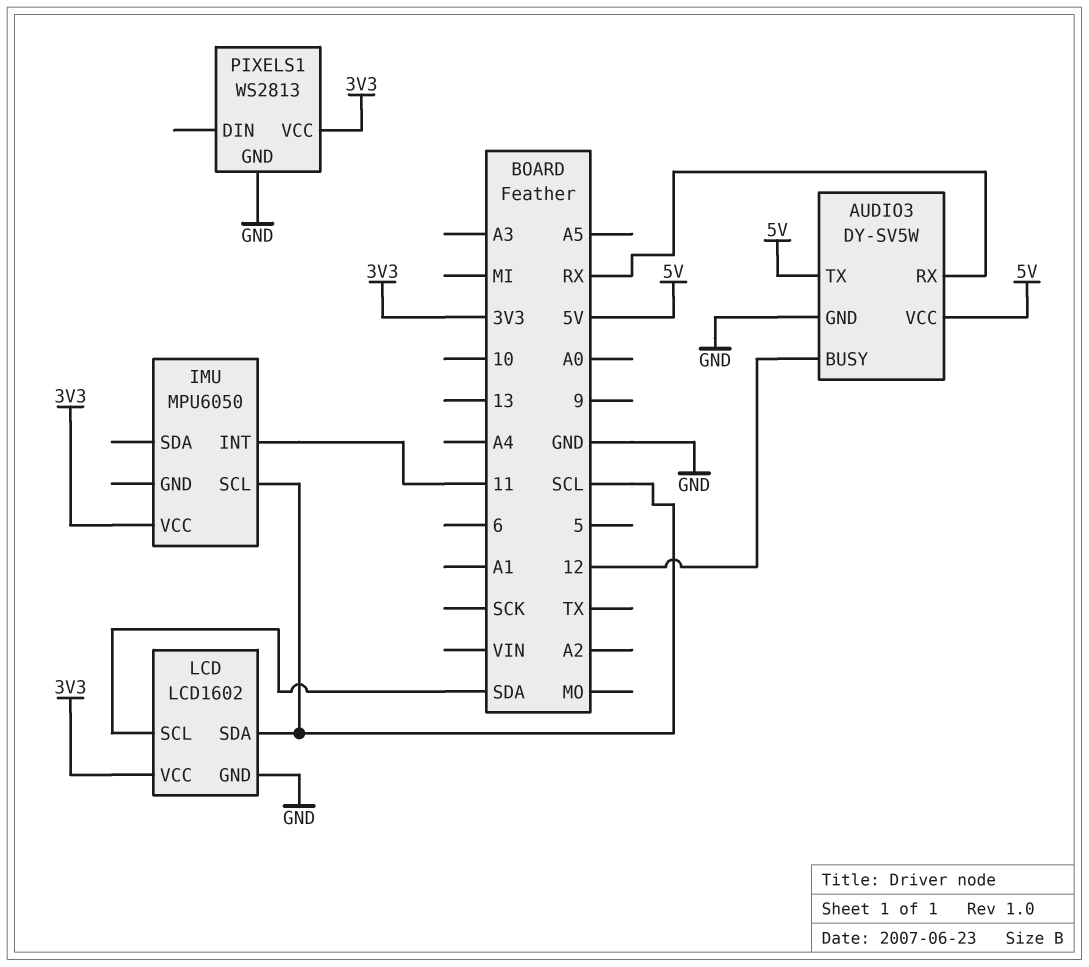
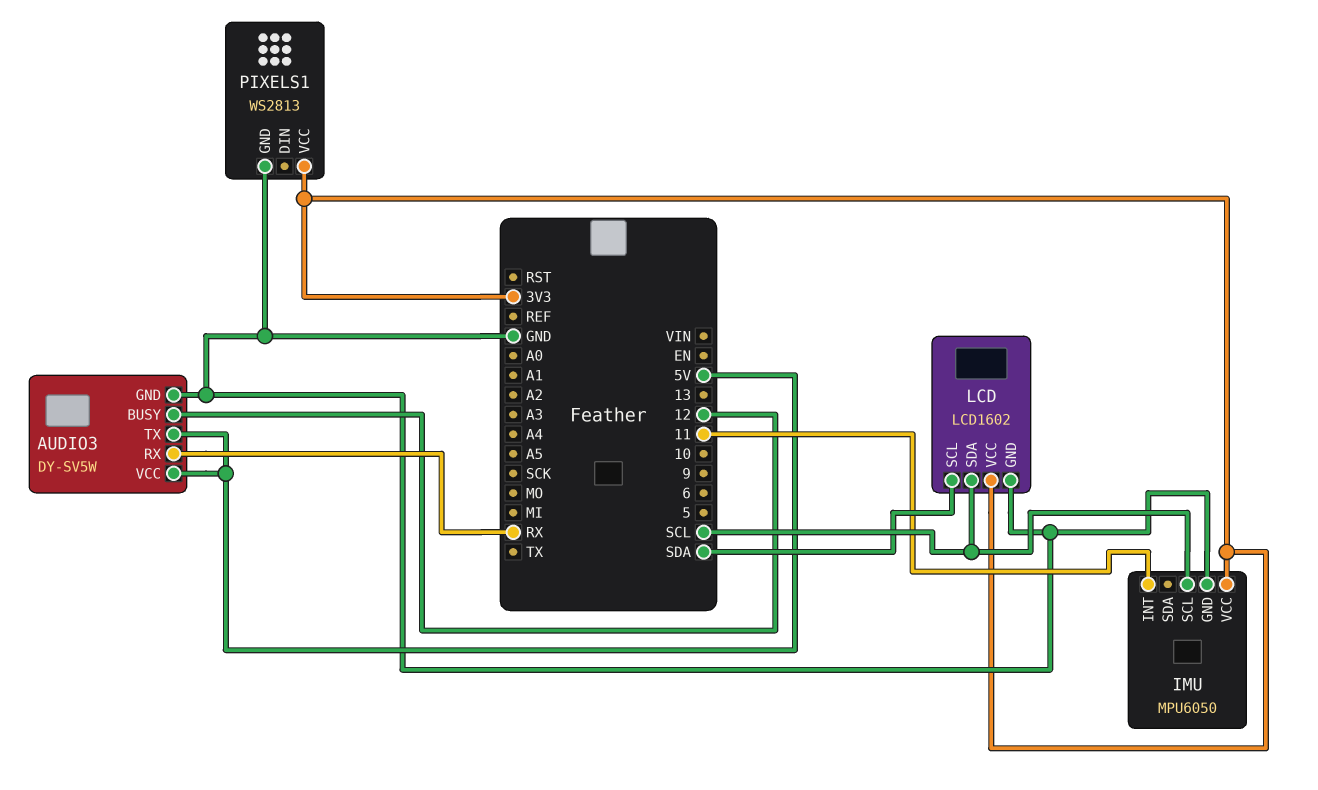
IMU pin GND: none -> GND

